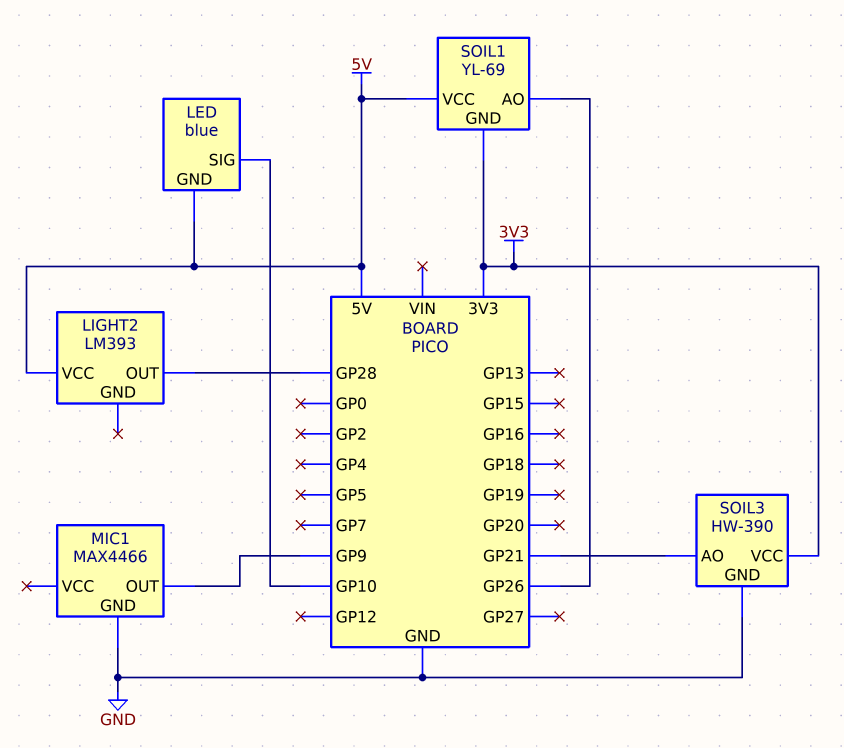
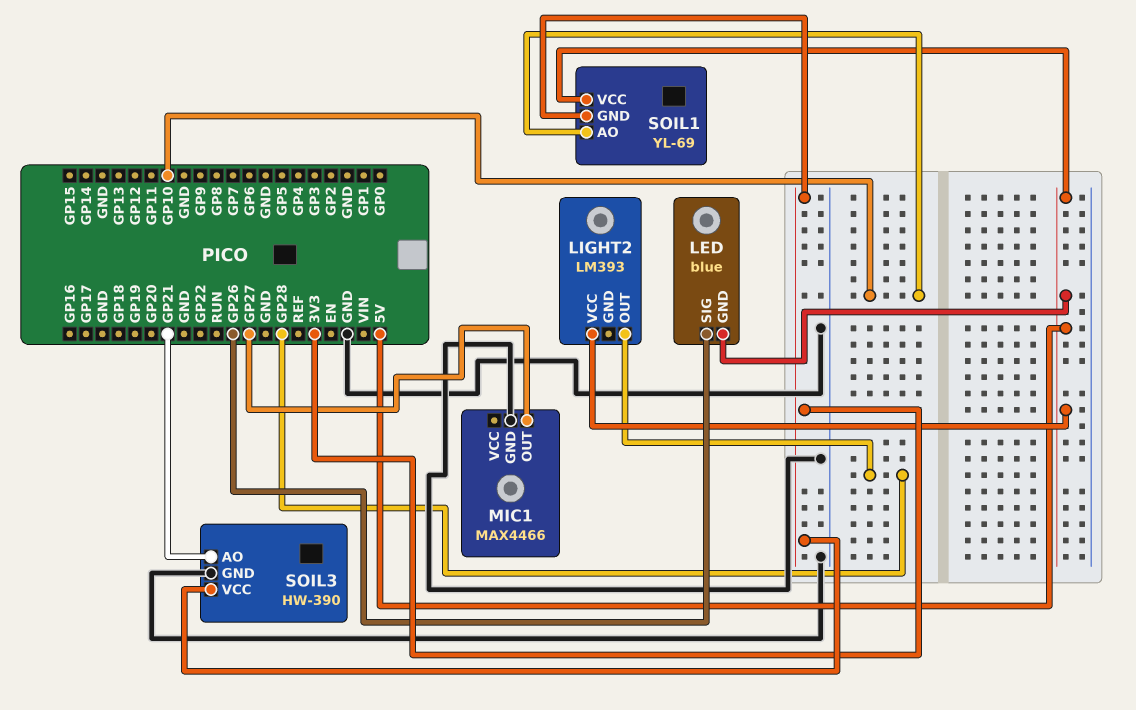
LED pin SIG: GP10 -> GP26
MIC1 pin OUT: GP9 -> GP27
SOIL1 pin AO: GP26 -> GP10

